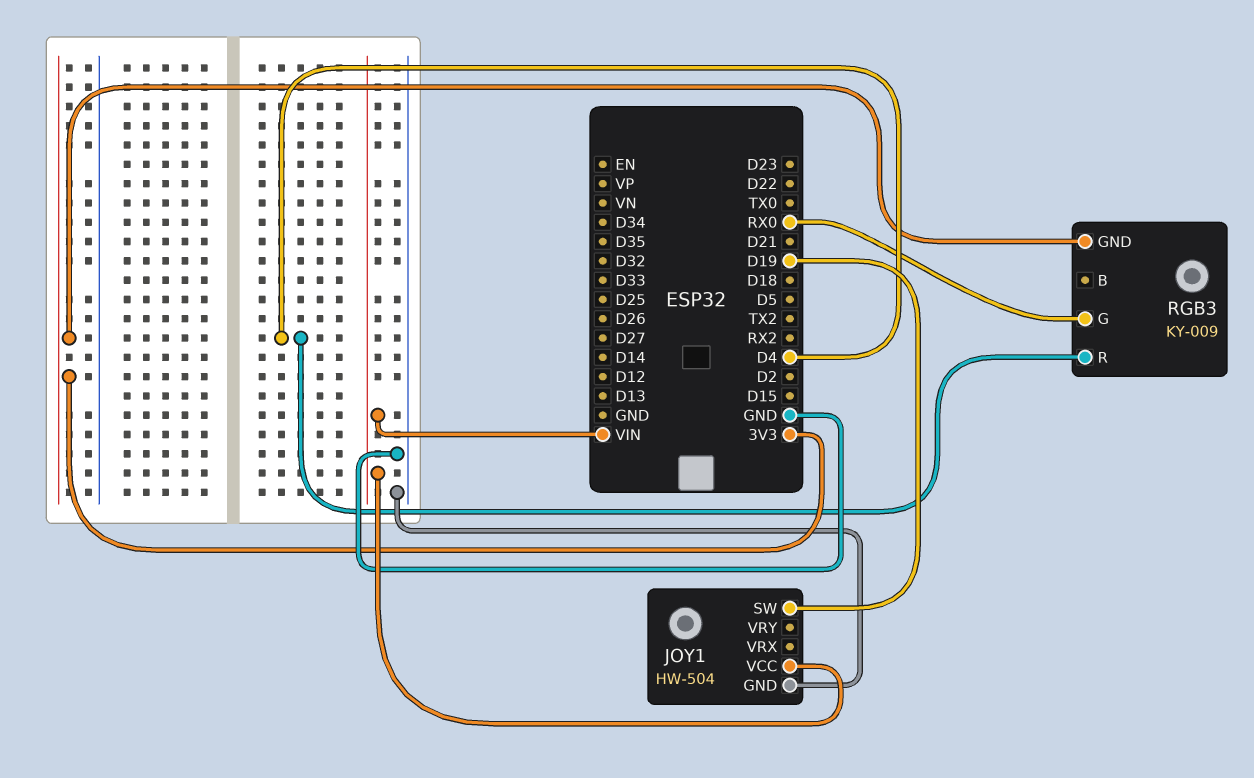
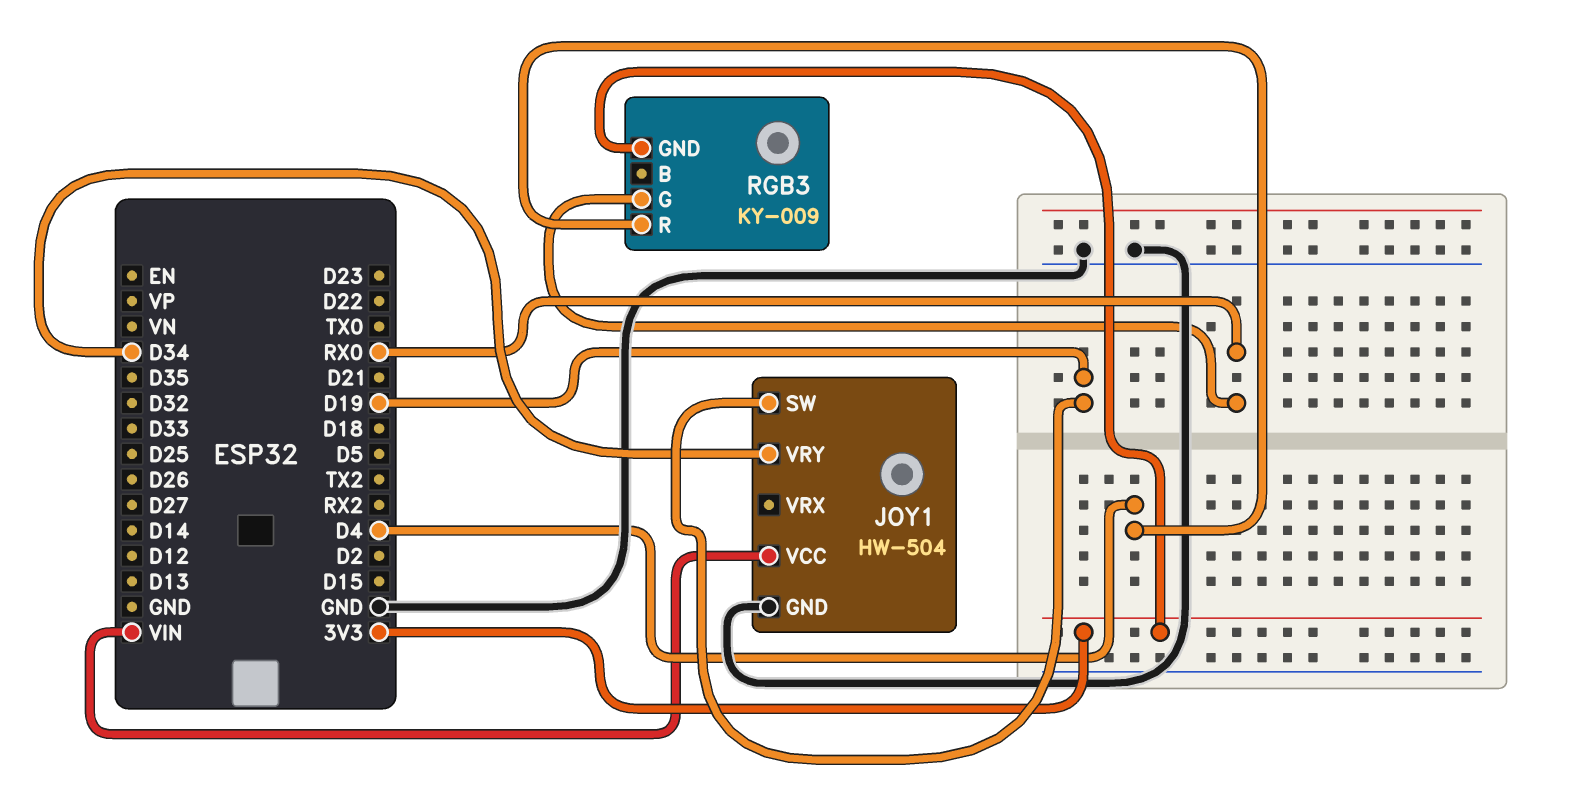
JOY1 pin VRY: none -> D34

